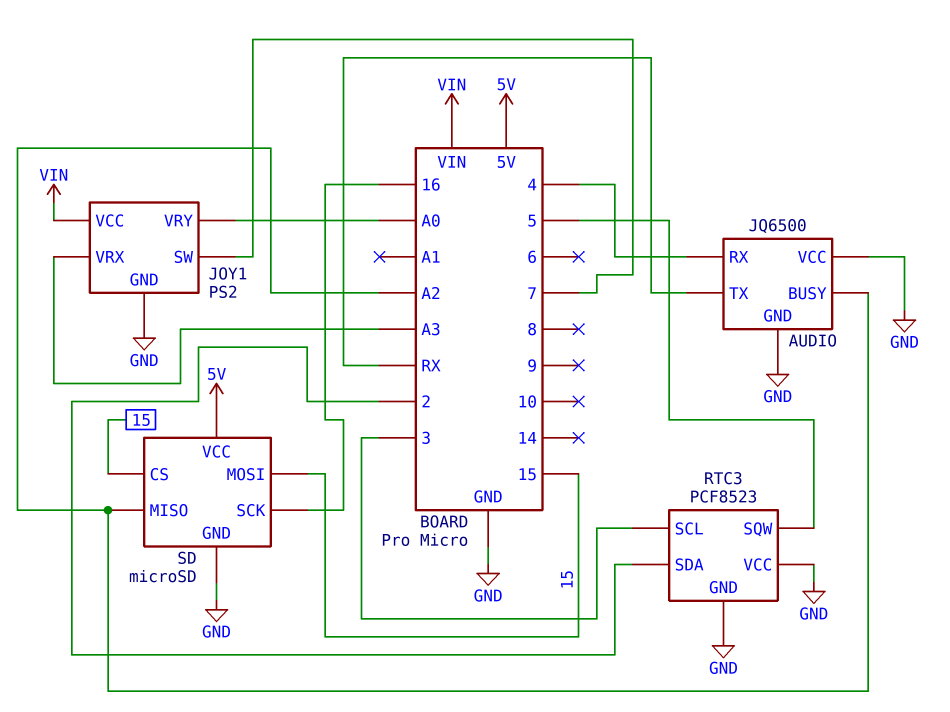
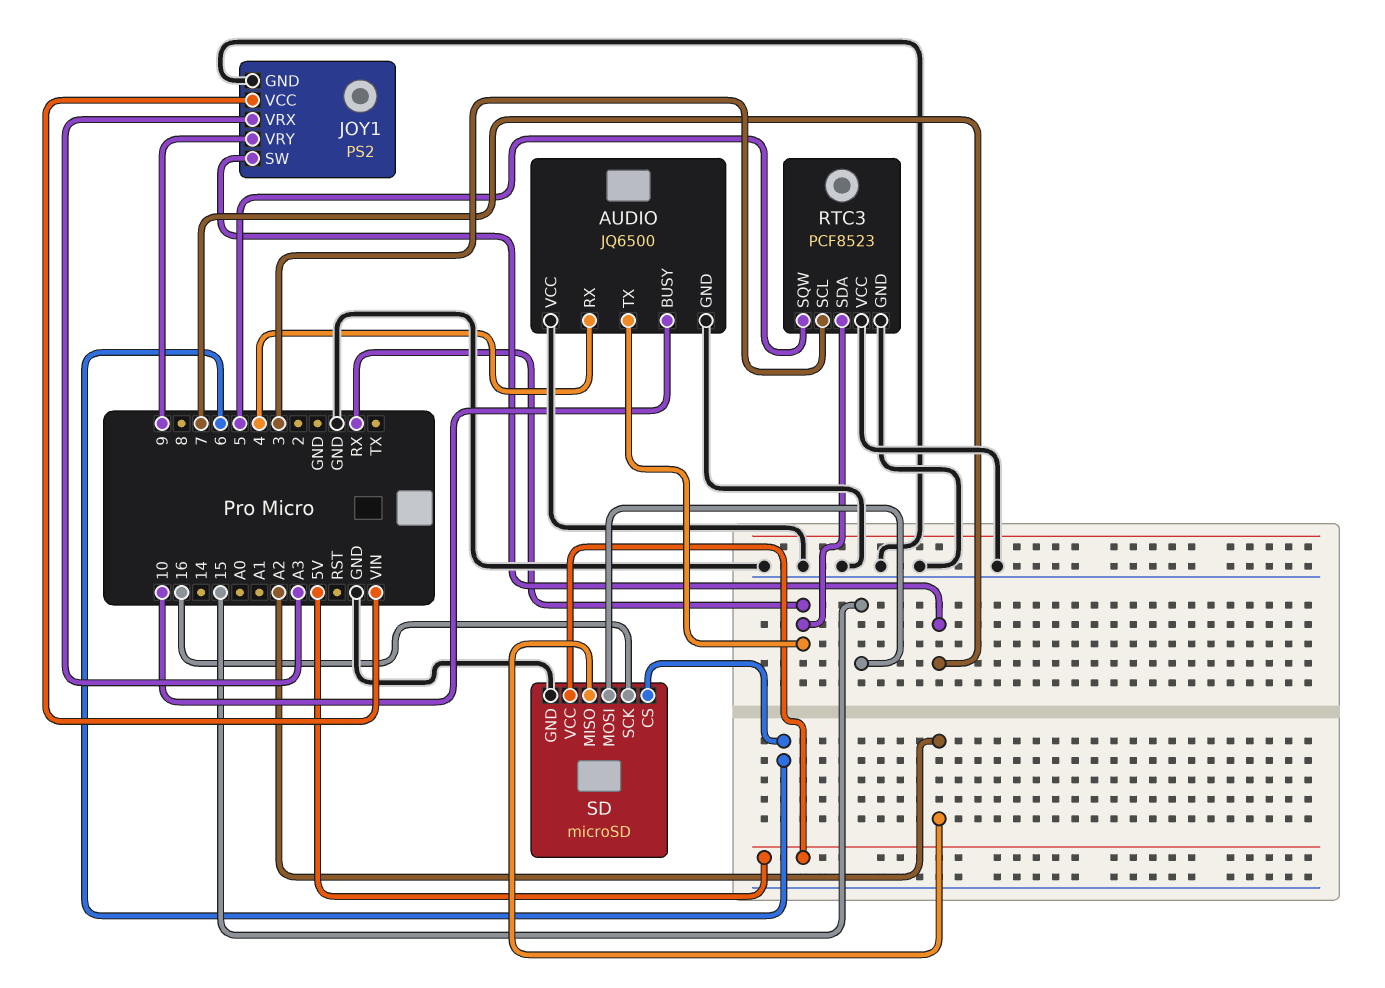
AUDIO pin BUSY: A2 -> 10
JOY1 pin VRY: A0 -> 9
RTC3 pin SDA: 2 -> RX
SD pin CS: 15 -> 6

